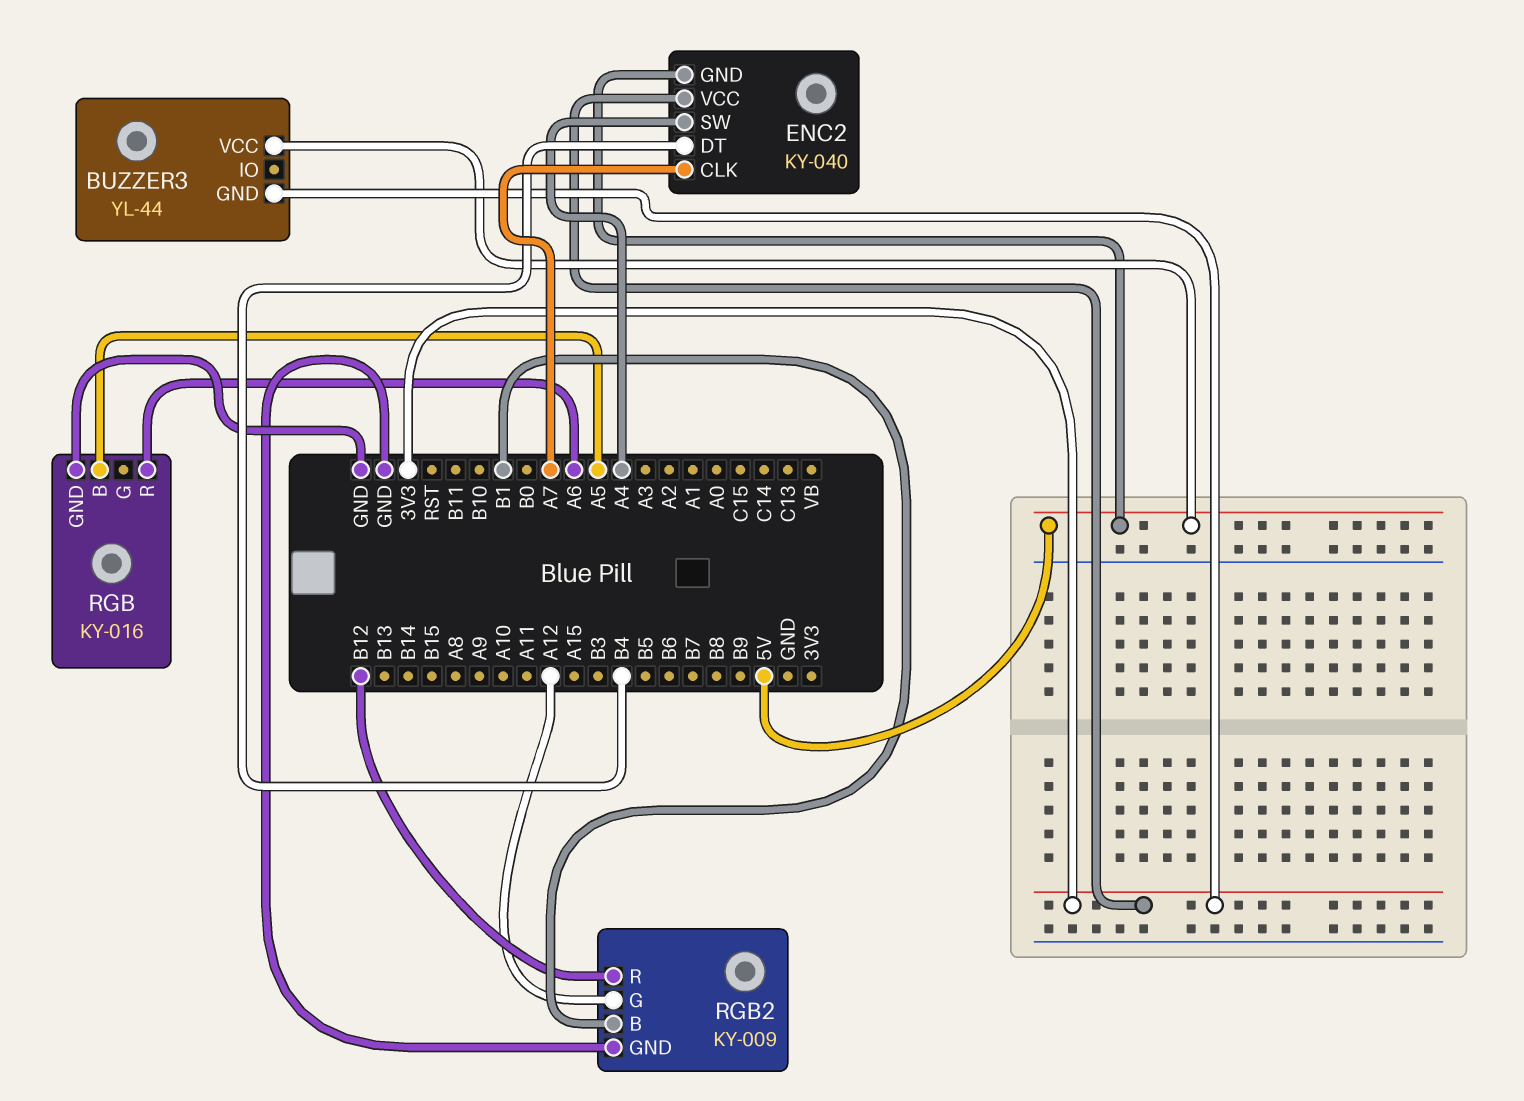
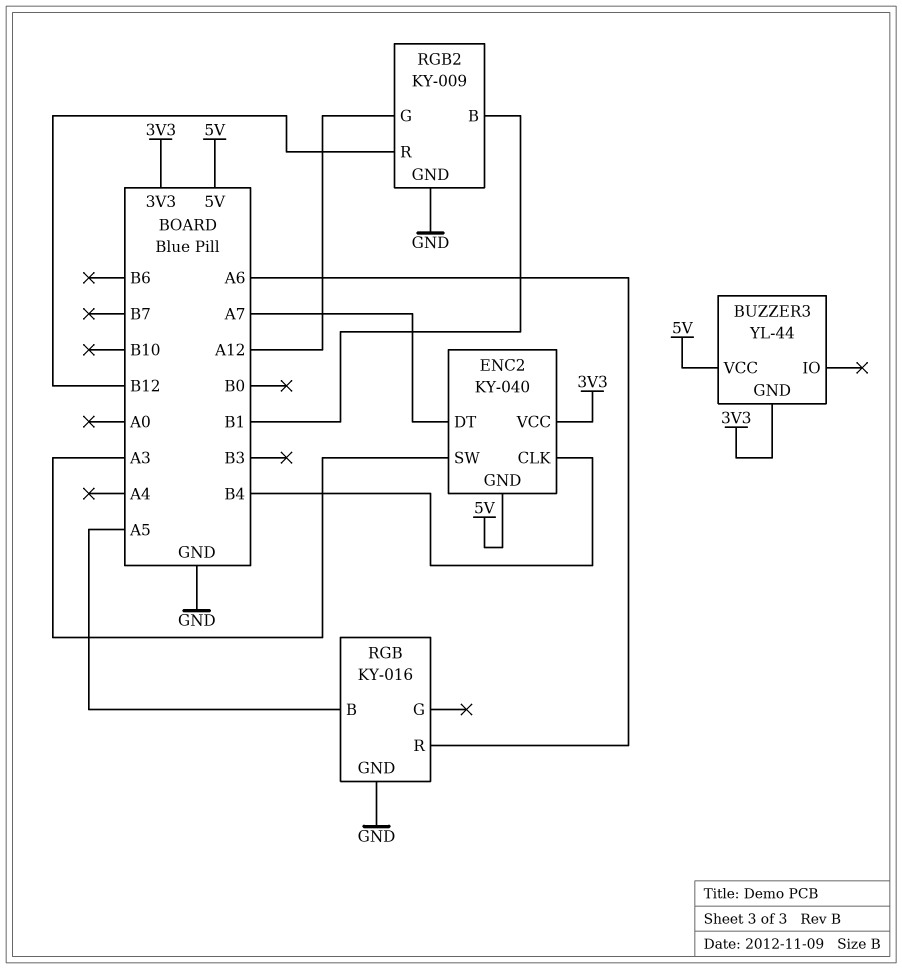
ENC2 pin CLK: A7 -> B4
ENC2 pin DT: B4 -> A7
ENC2 pin SW: A4 -> A3

